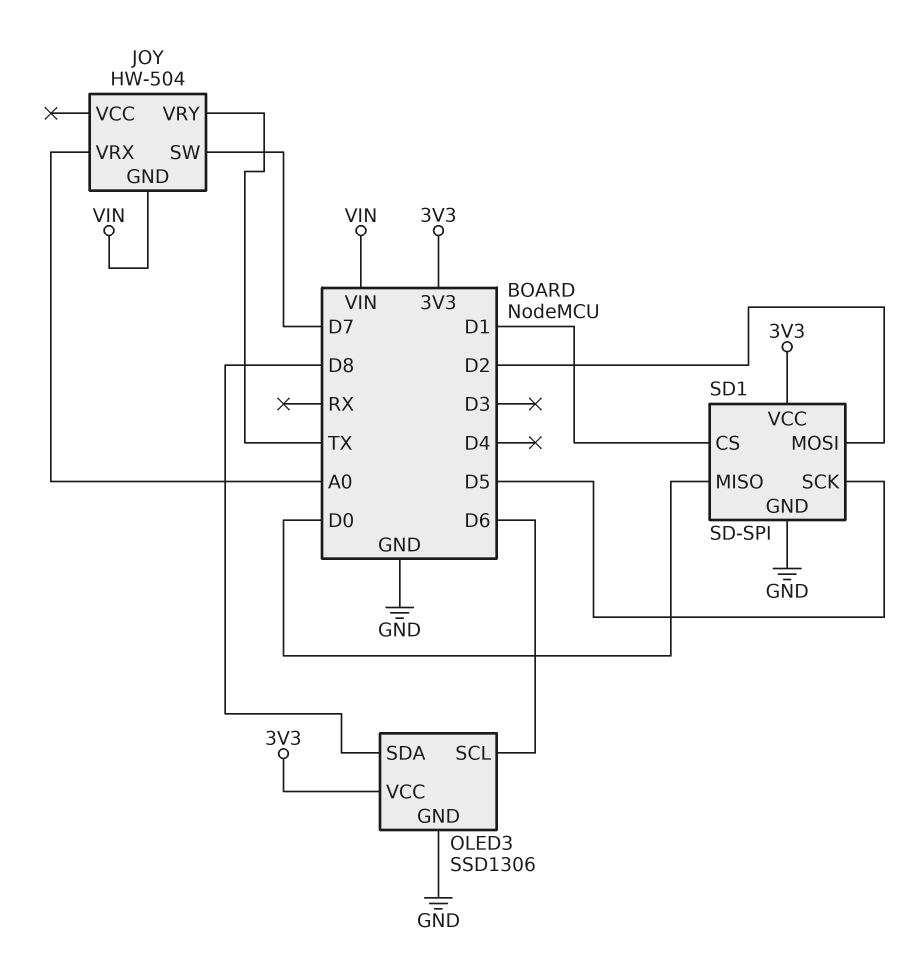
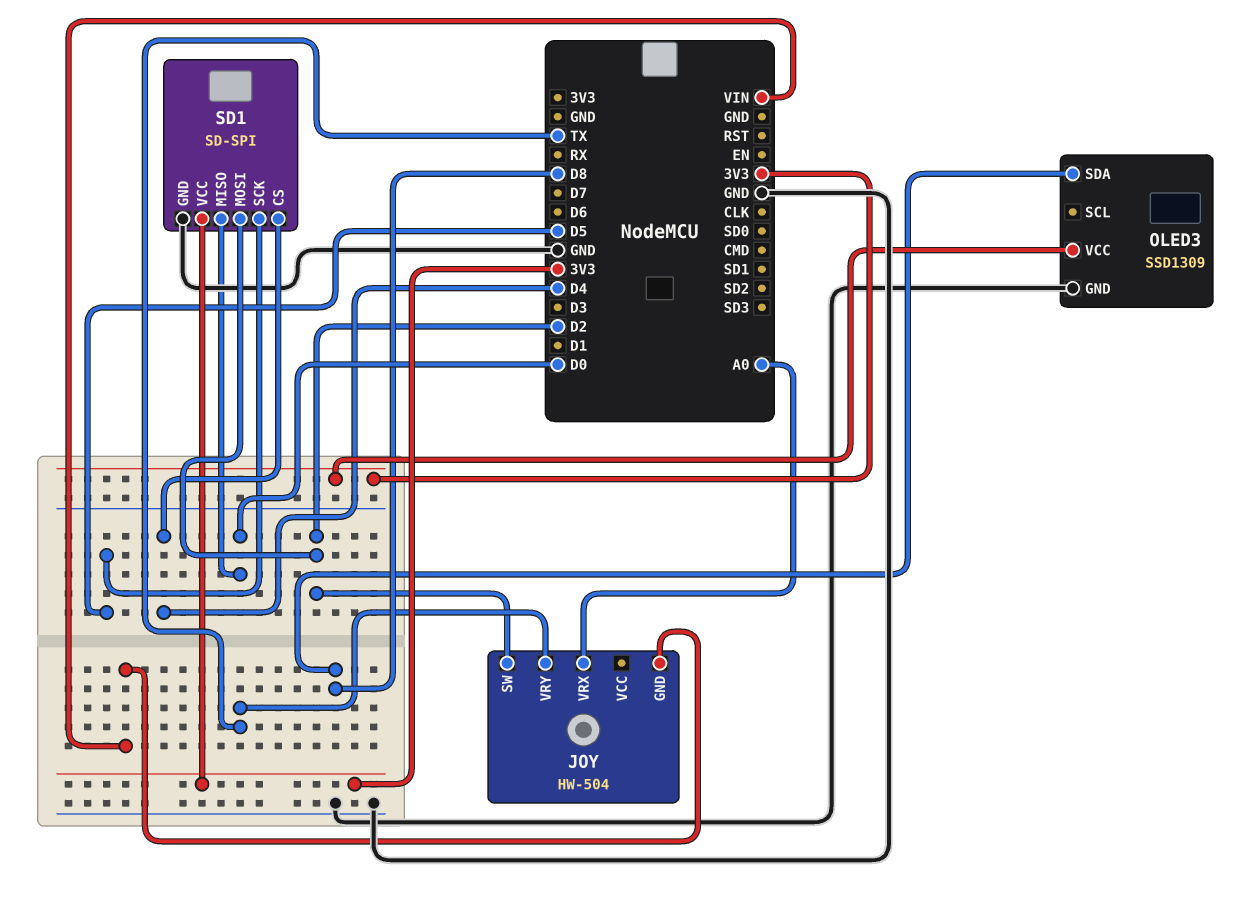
JOY pin SW: D7 -> D2
OLED3: SSD1306 -> SSD1309
OLED3 pin SCL: D6 -> none
SD1 pin CS: D1 -> D4

